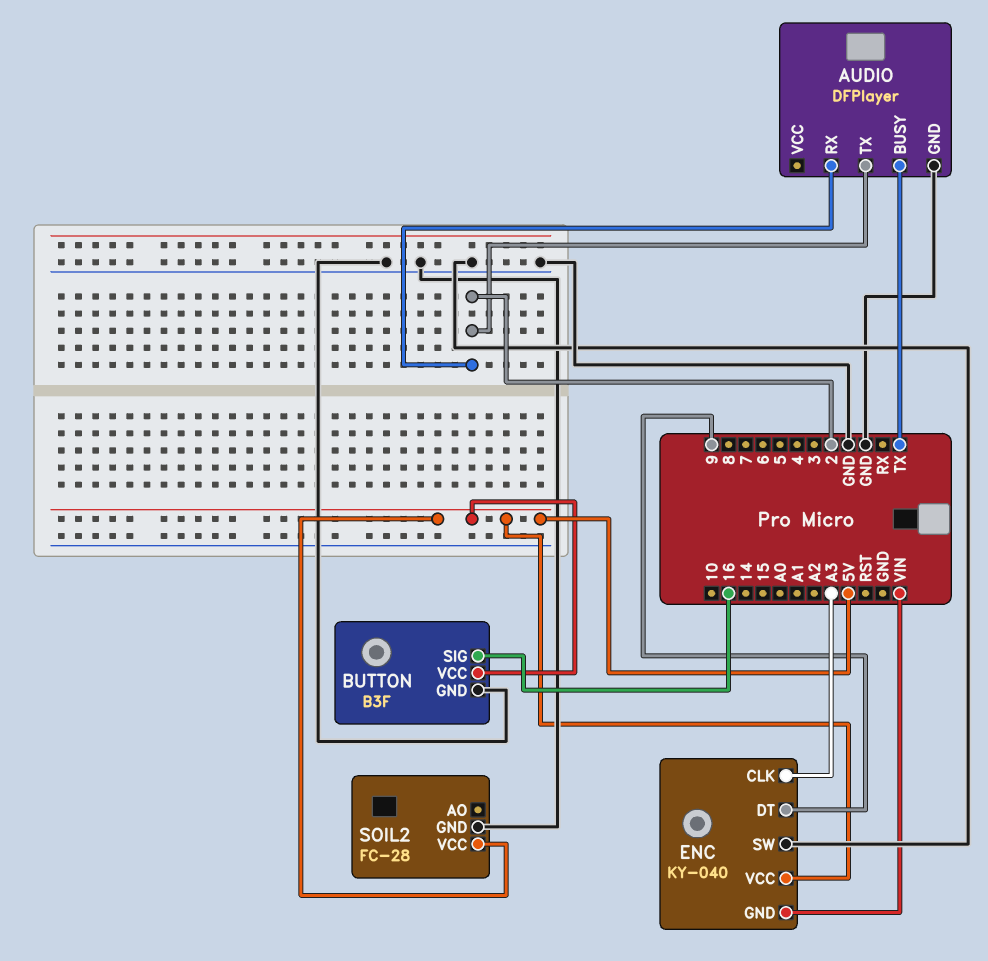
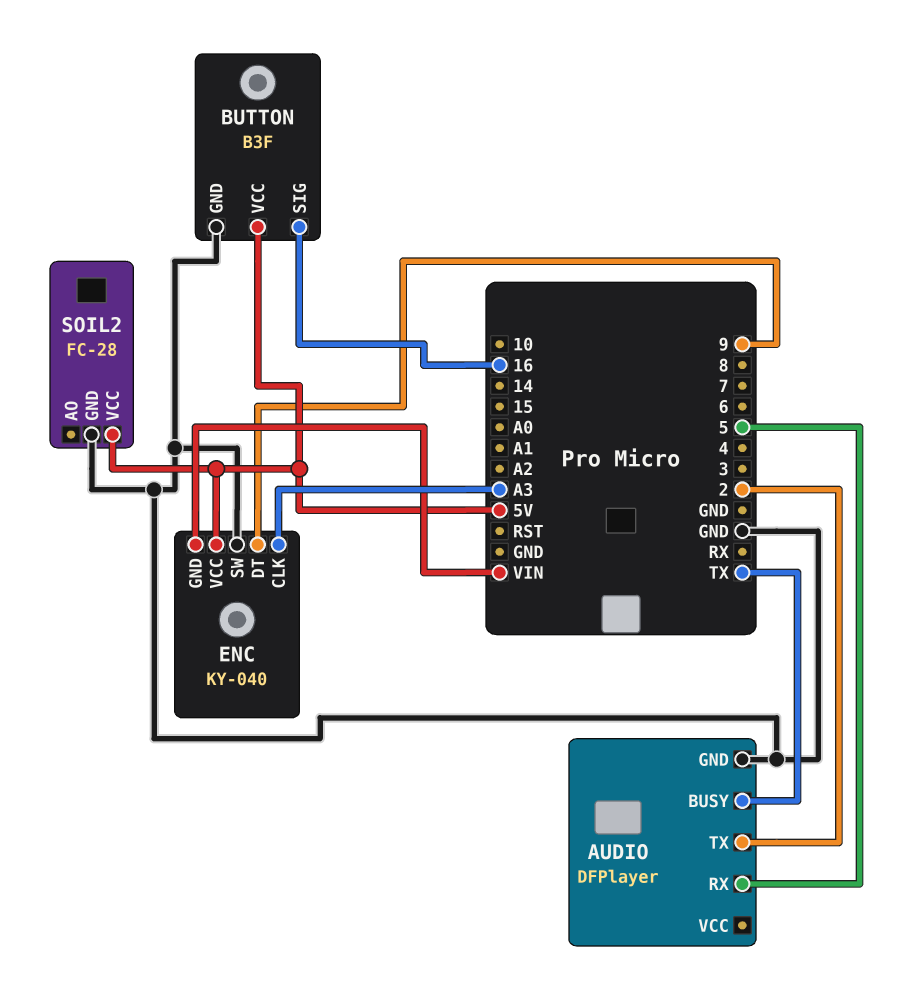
AUDIO pin RX: 2 -> 5

